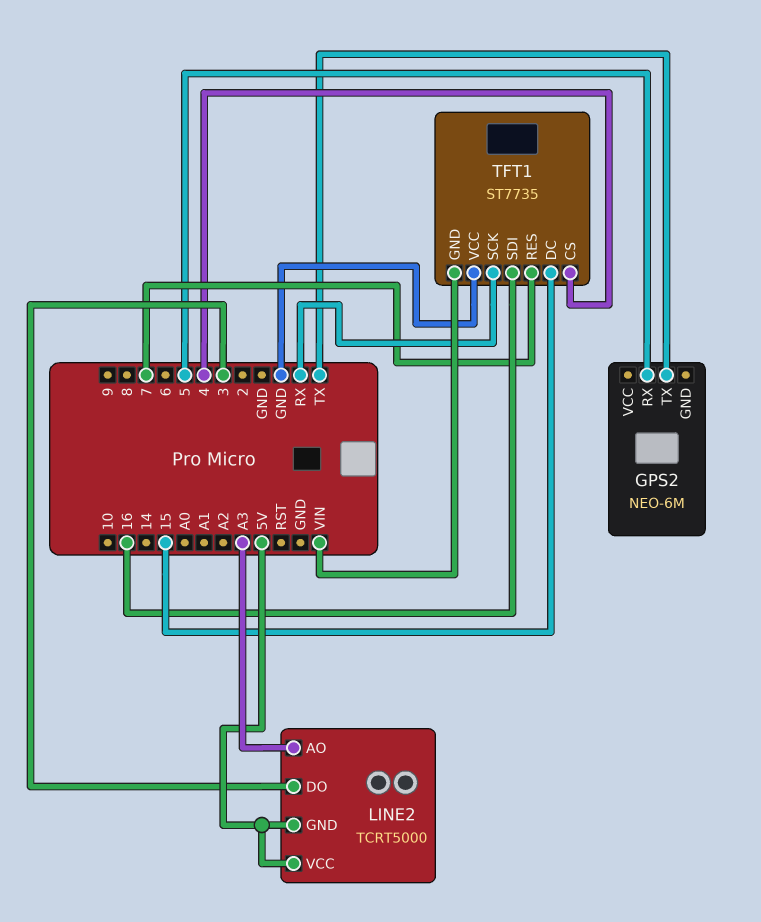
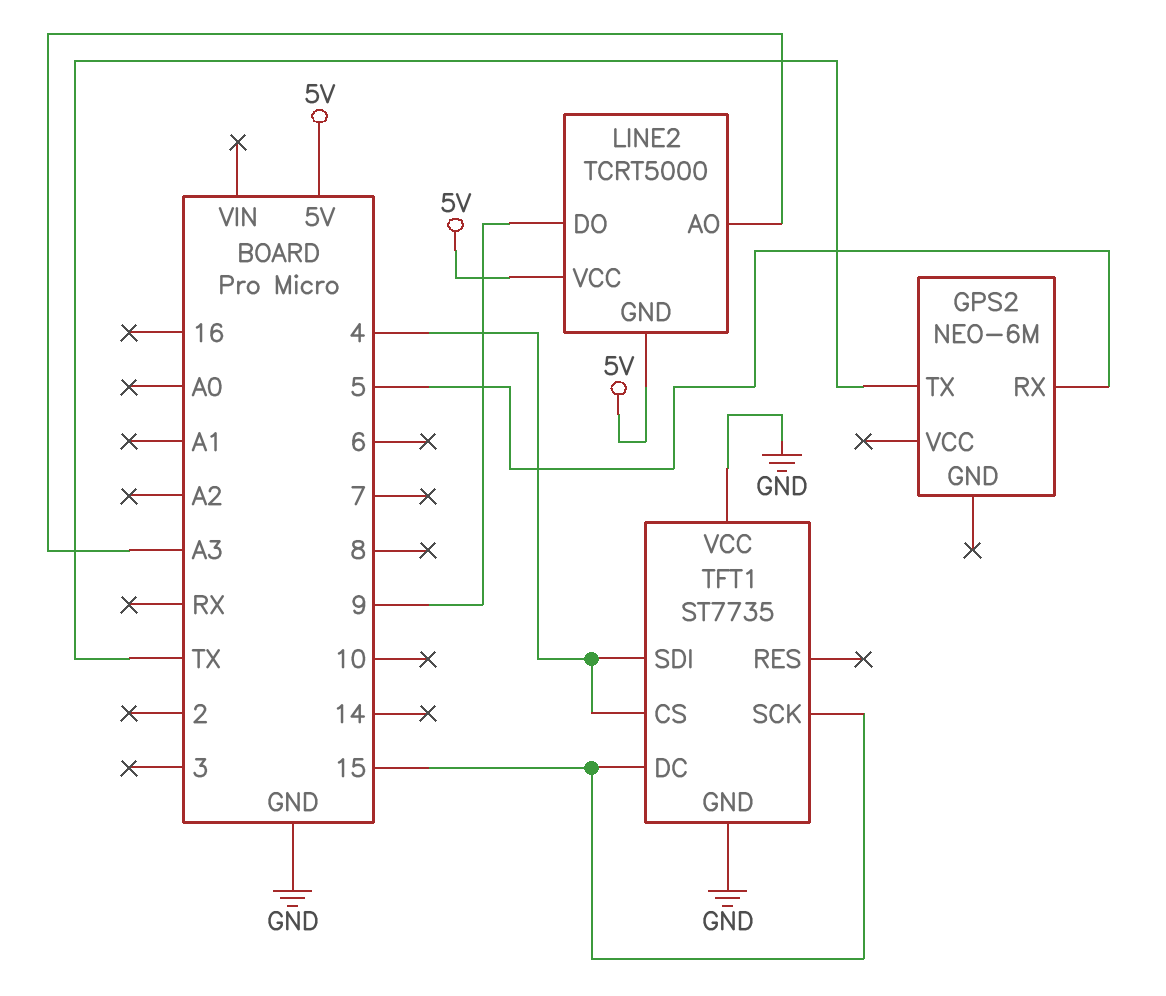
LINE2 pin DO: 3 -> 9
TFT1 pin GND: VIN -> GND
TFT1 pin RES: 7 -> none
TFT1 pin SCK: RX -> 15
TFT1 pin SDI: 16 -> 4

